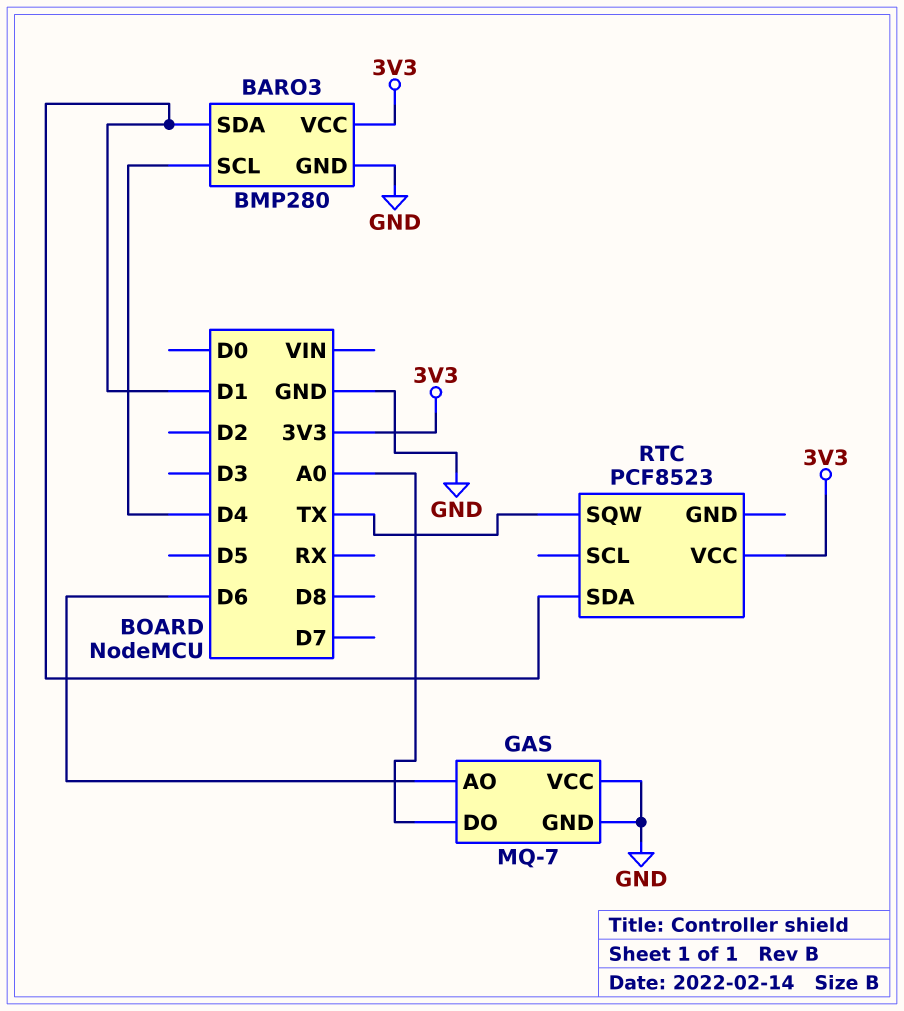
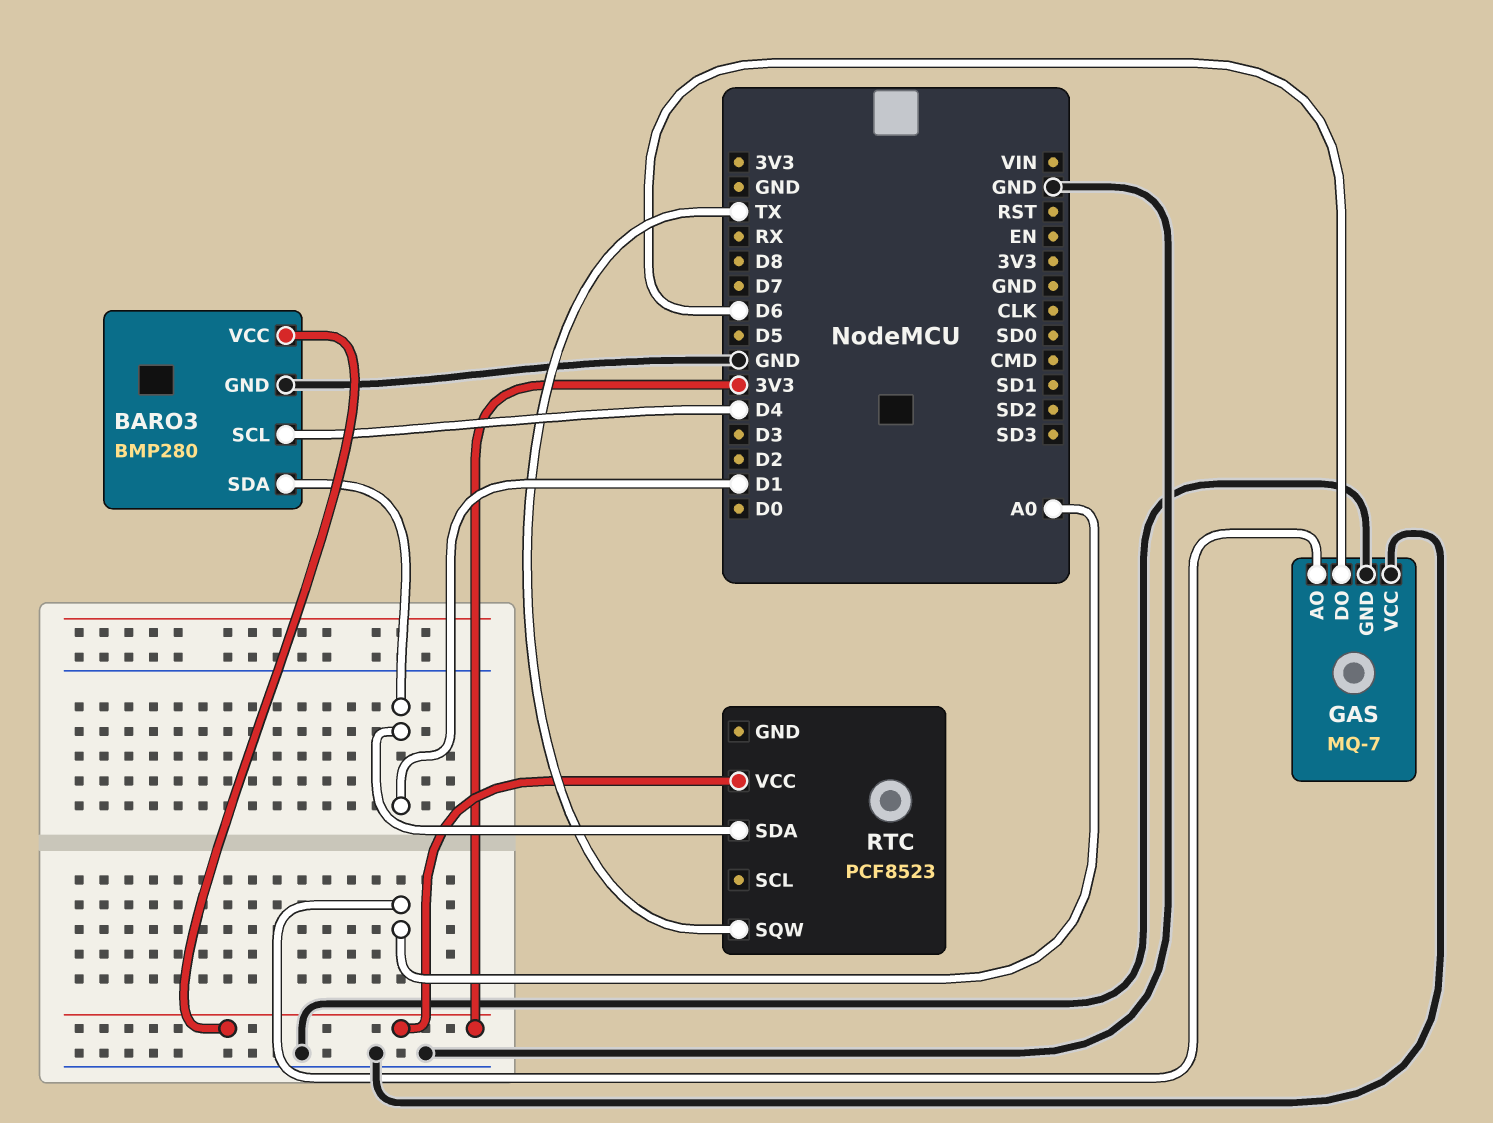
GAS pin AO: D6 -> A0
GAS pin DO: A0 -> D6

